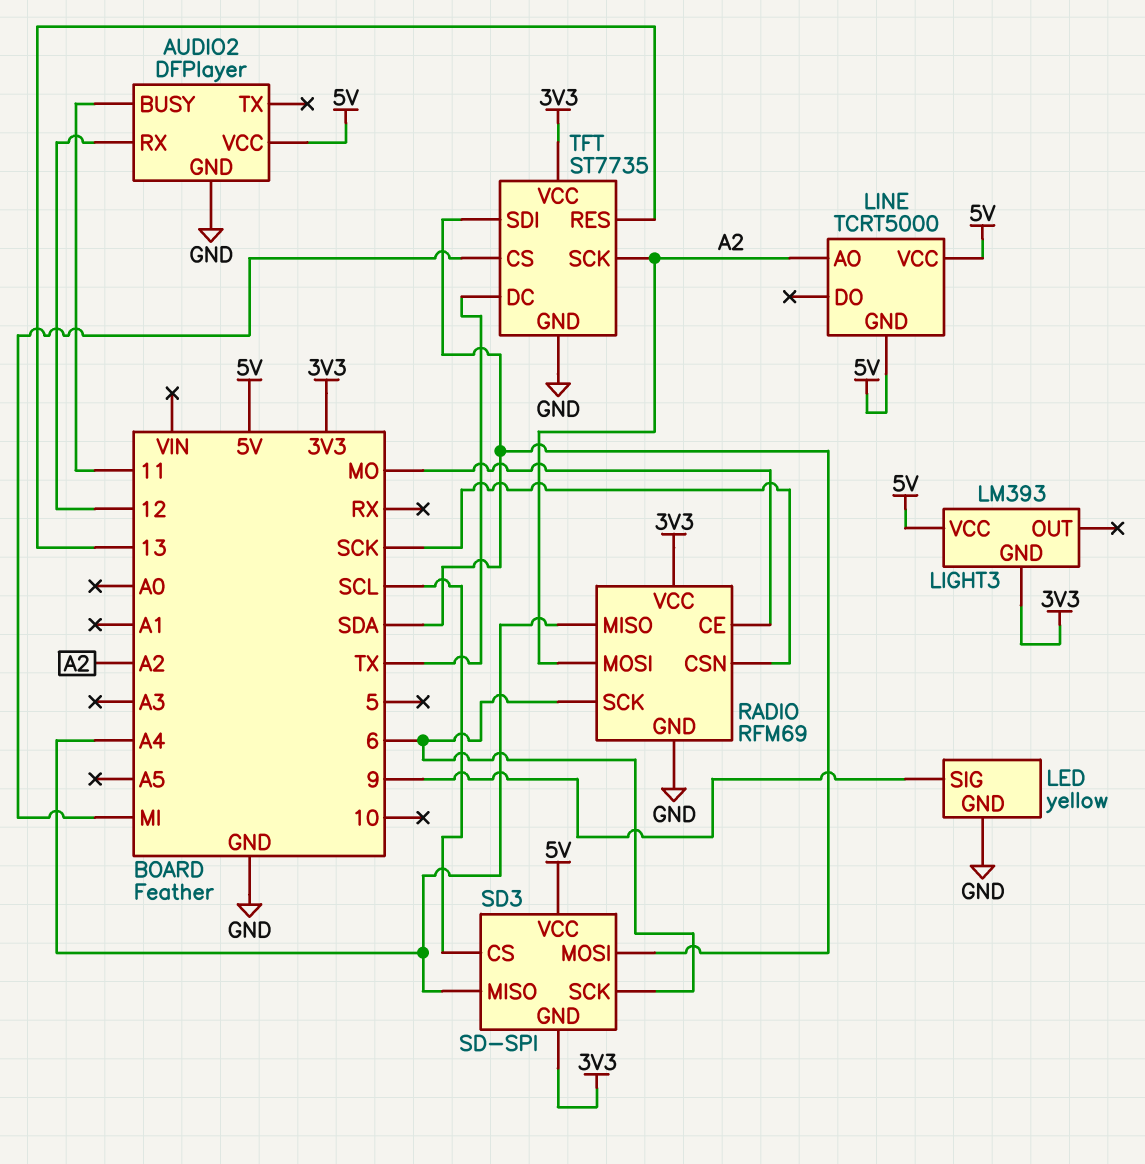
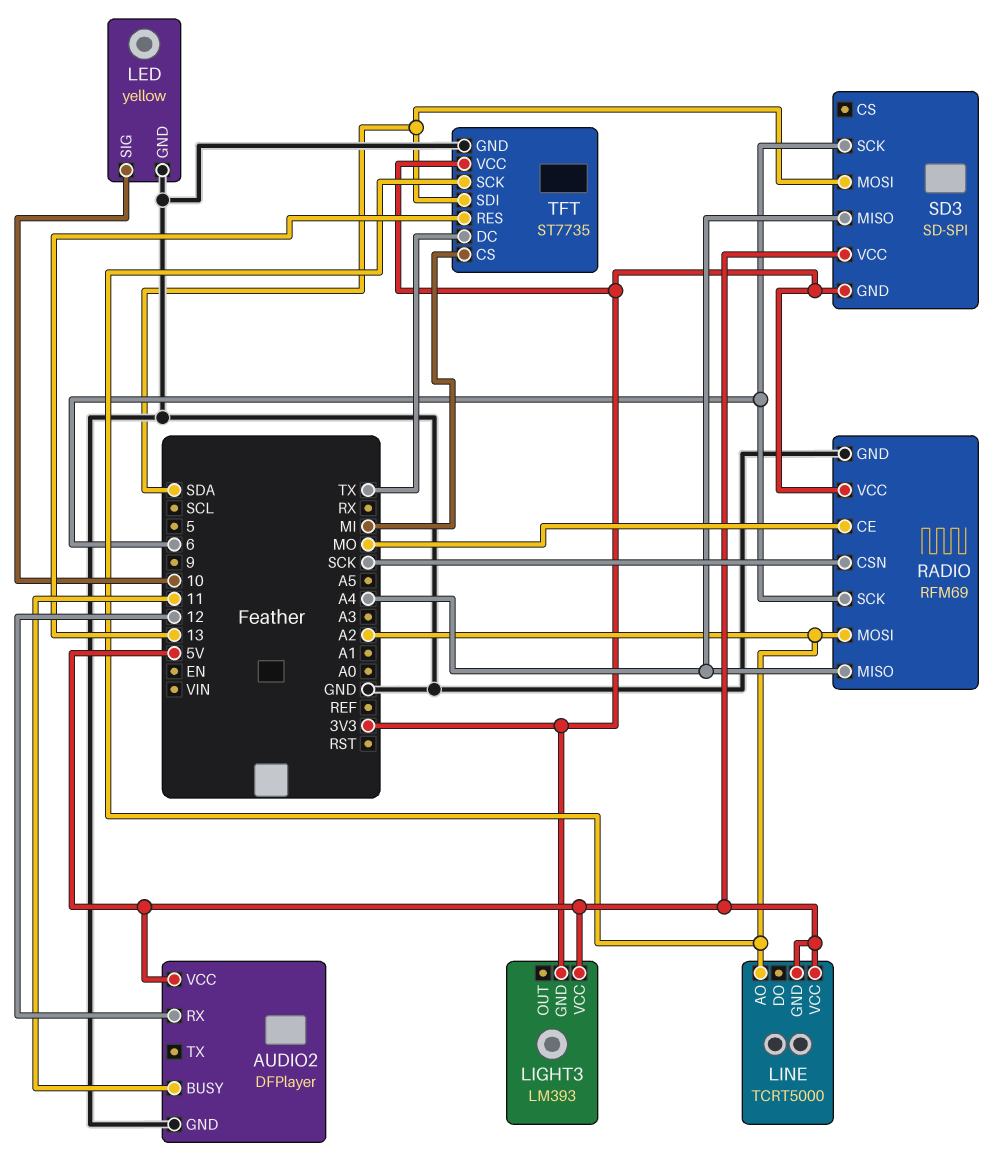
LED pin SIG: 9 -> 10
SD3 pin CS: SCL -> none

